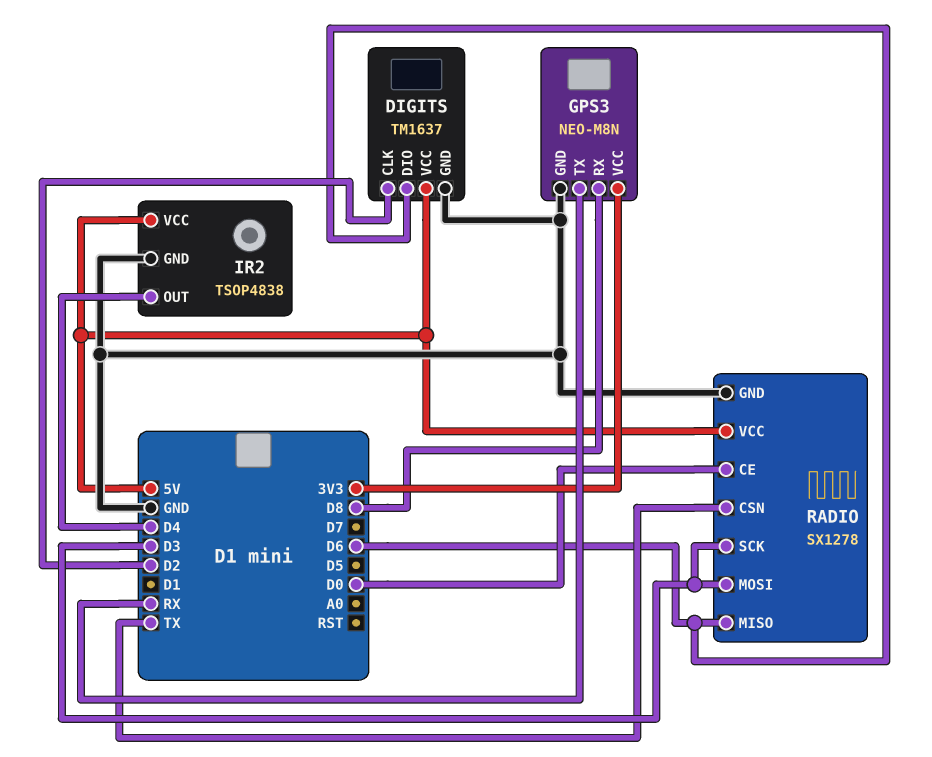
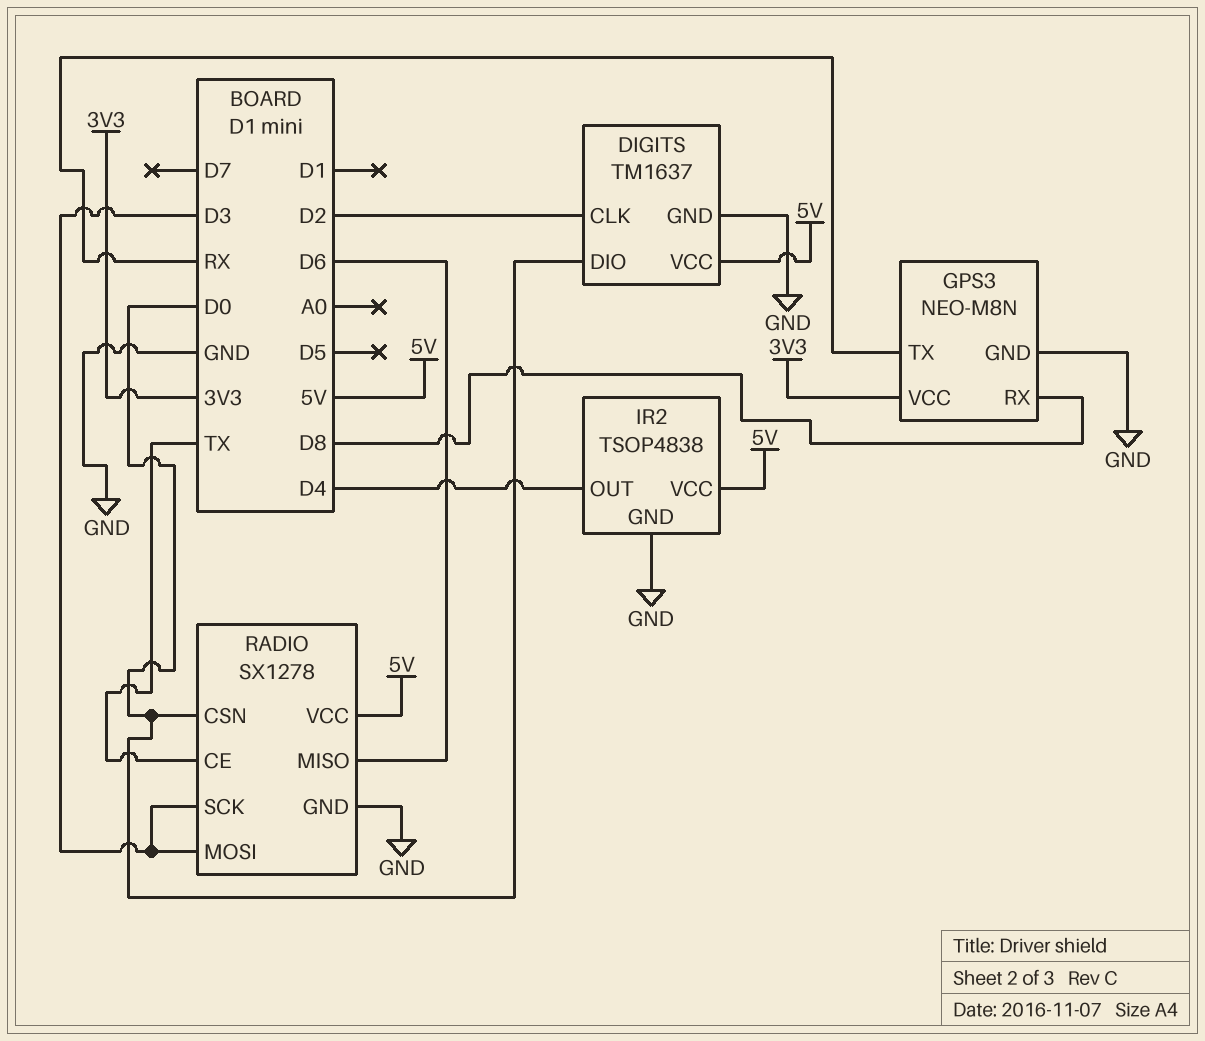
DIGITS pin DIO: D6 -> D0
RADIO pin CE: D0 -> TX
RADIO pin CSN: TX -> D0

